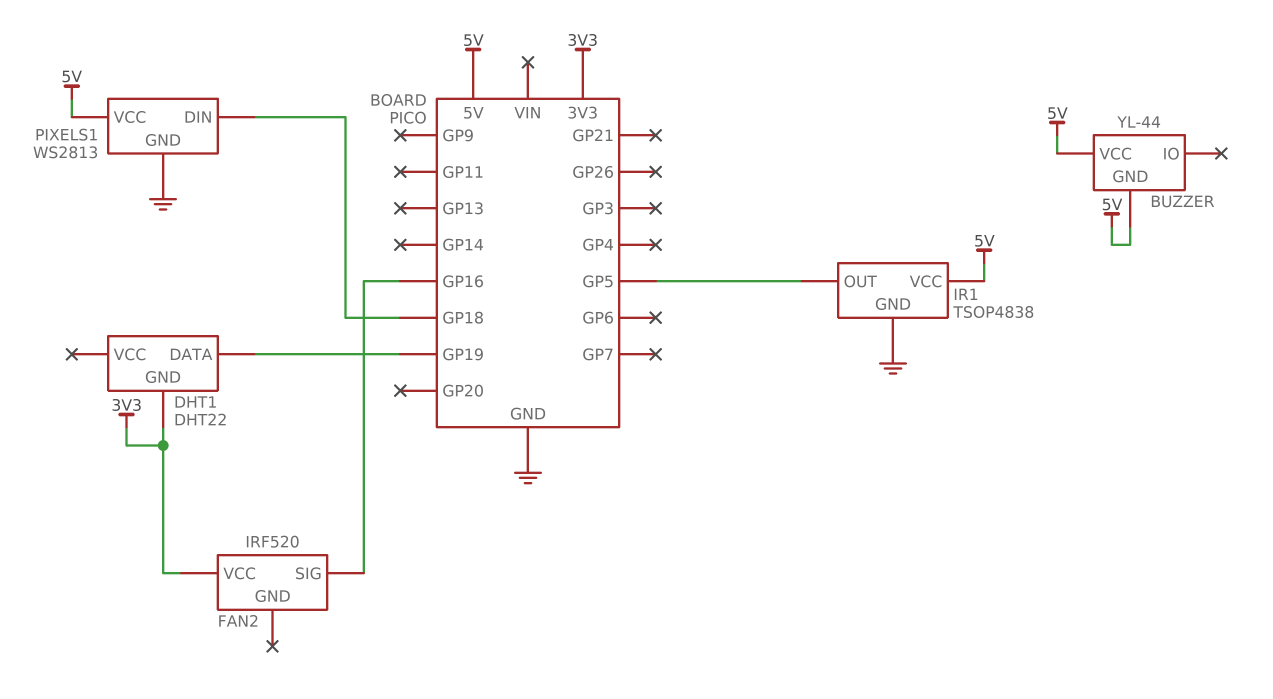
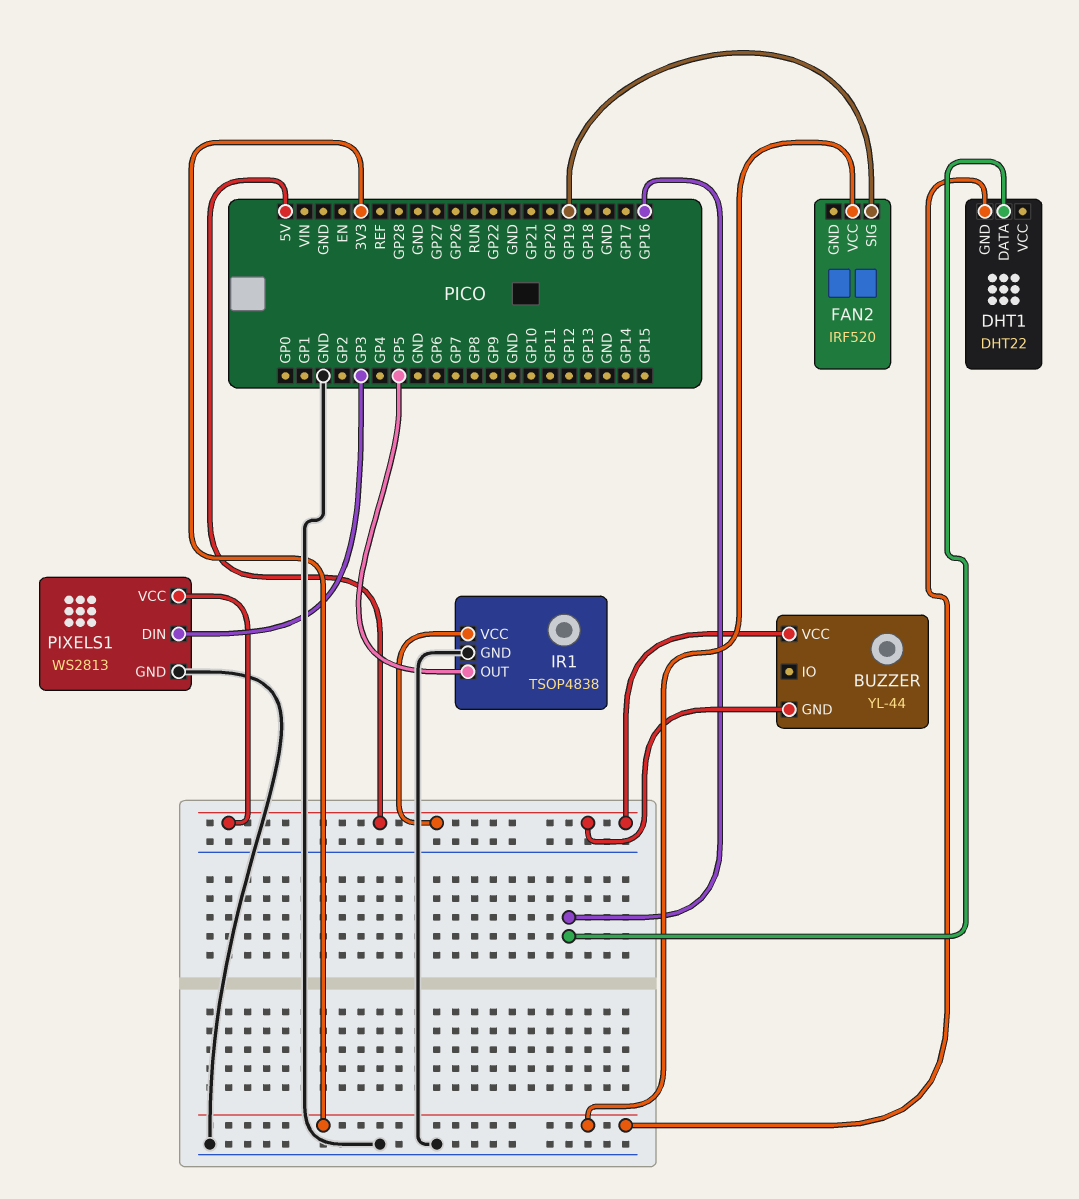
DHT1 pin DATA: GP19 -> GP16
FAN2 pin SIG: GP16 -> GP19
PIXELS1 pin DIN: GP18 -> GP3

